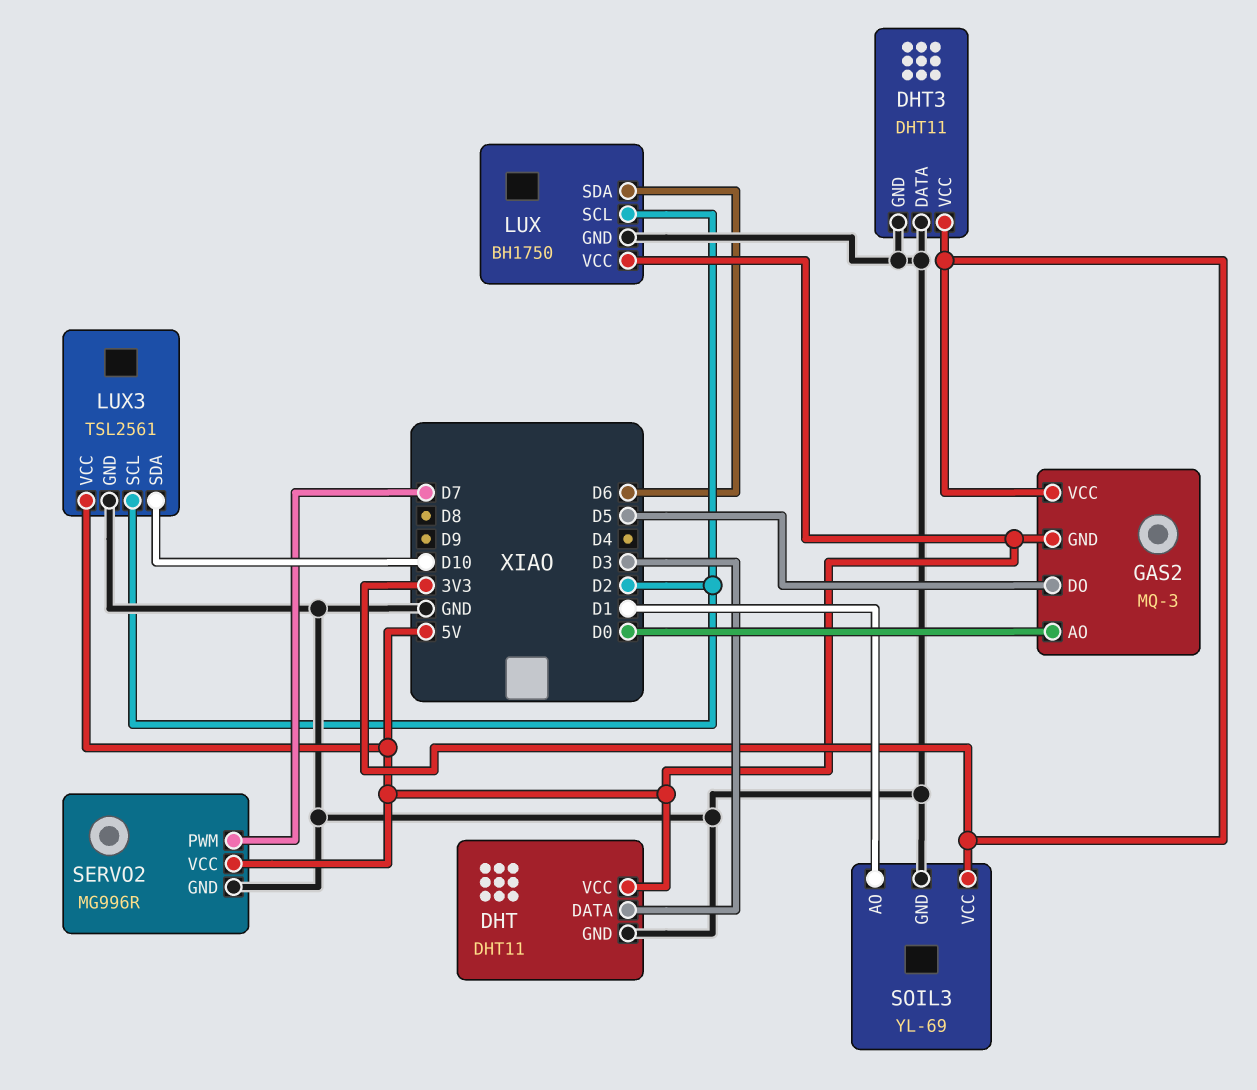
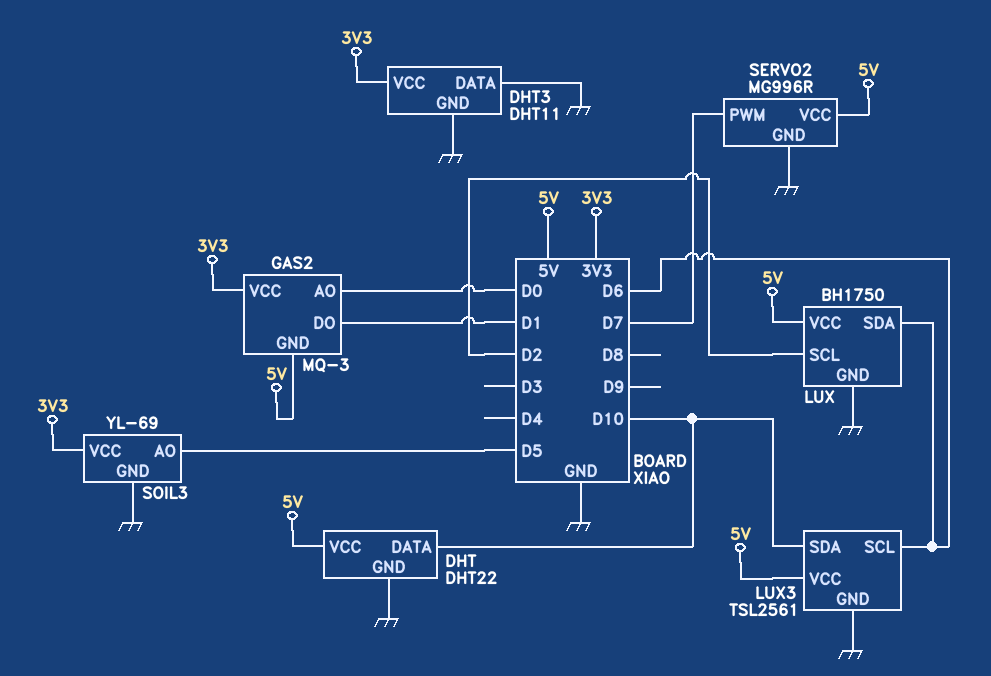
DHT: DHT11 -> DHT22
DHT pin DATA: D3 -> D10
GAS2 pin DO: D5 -> D1
LUX3 pin SCL: D2 -> D6
SOIL3 pin AO: D1 -> D5

